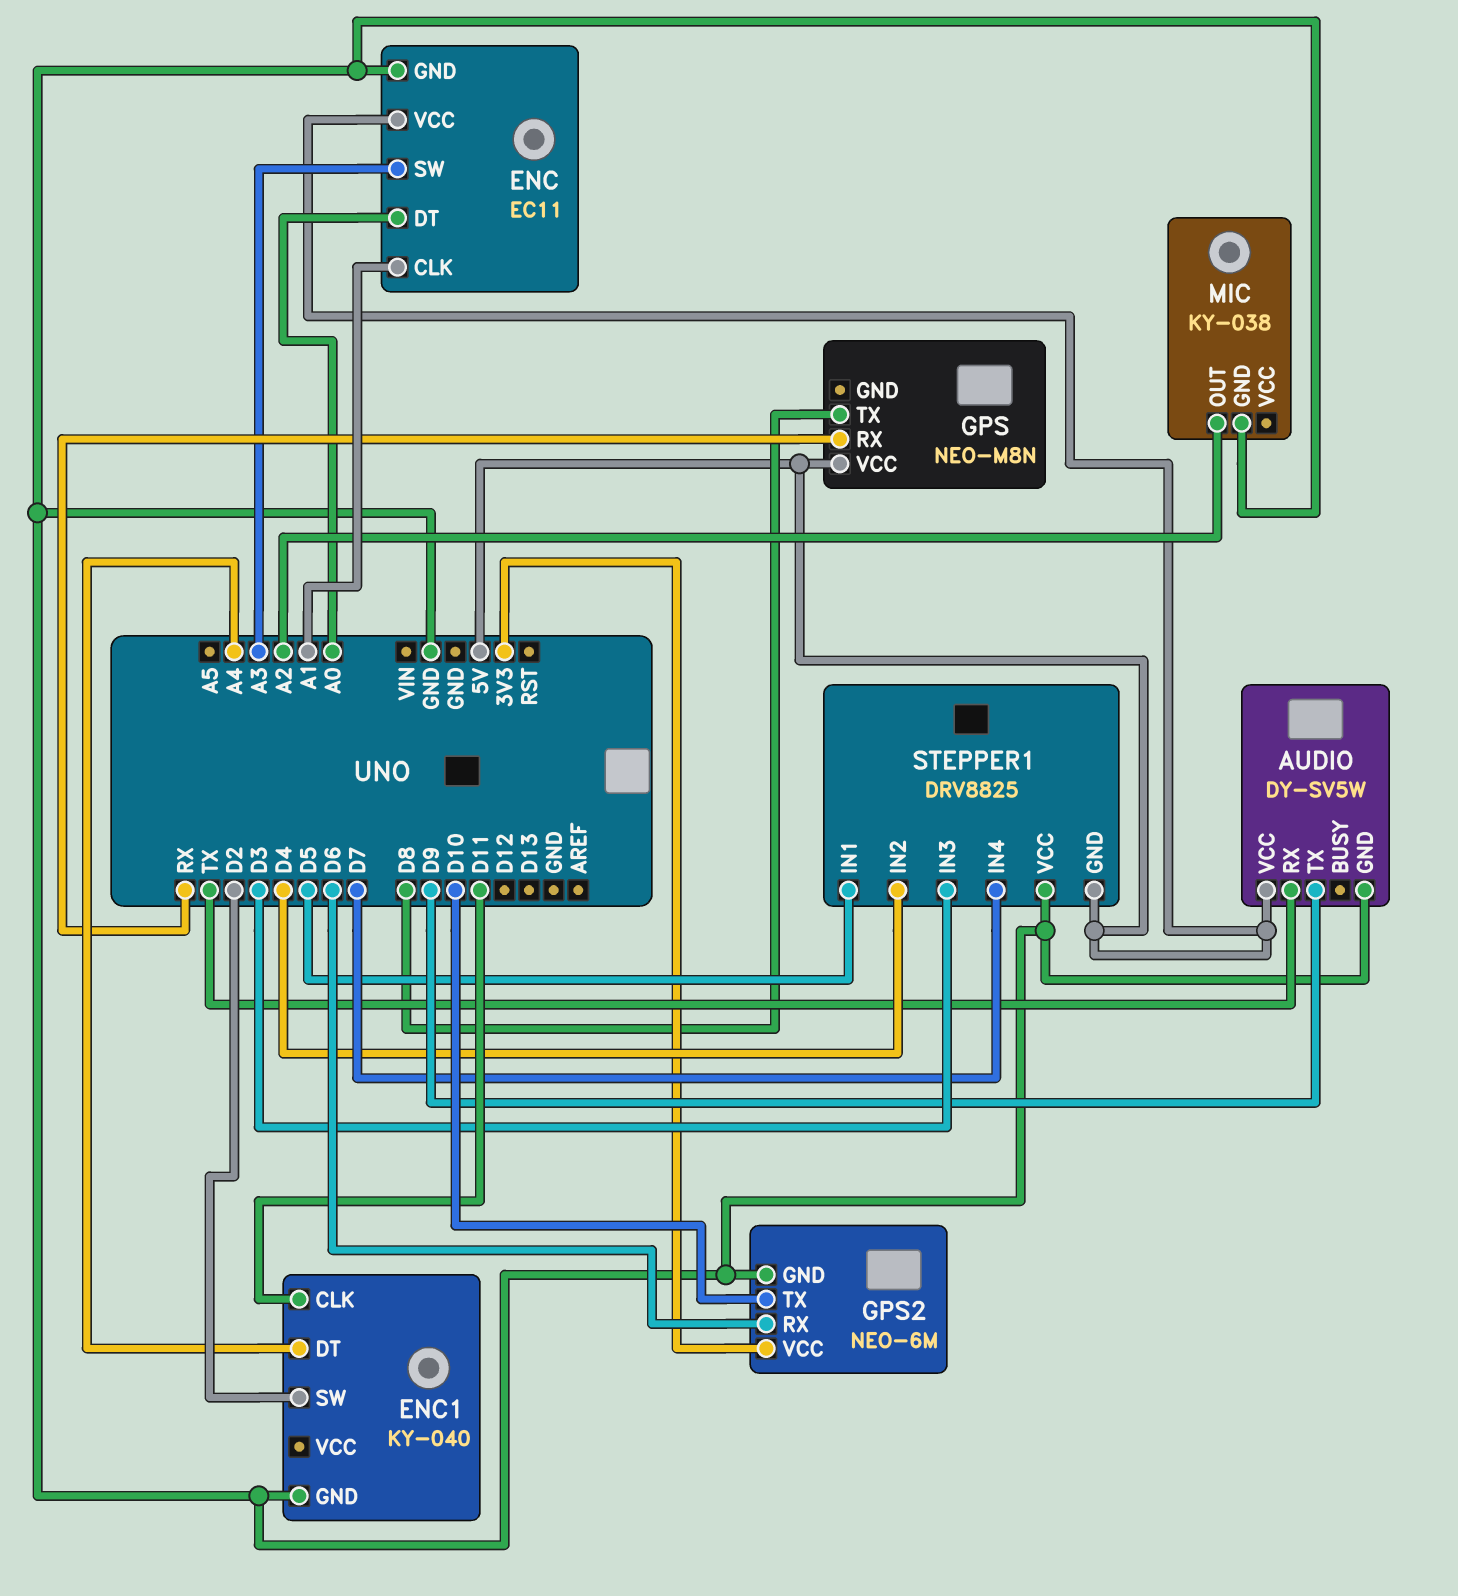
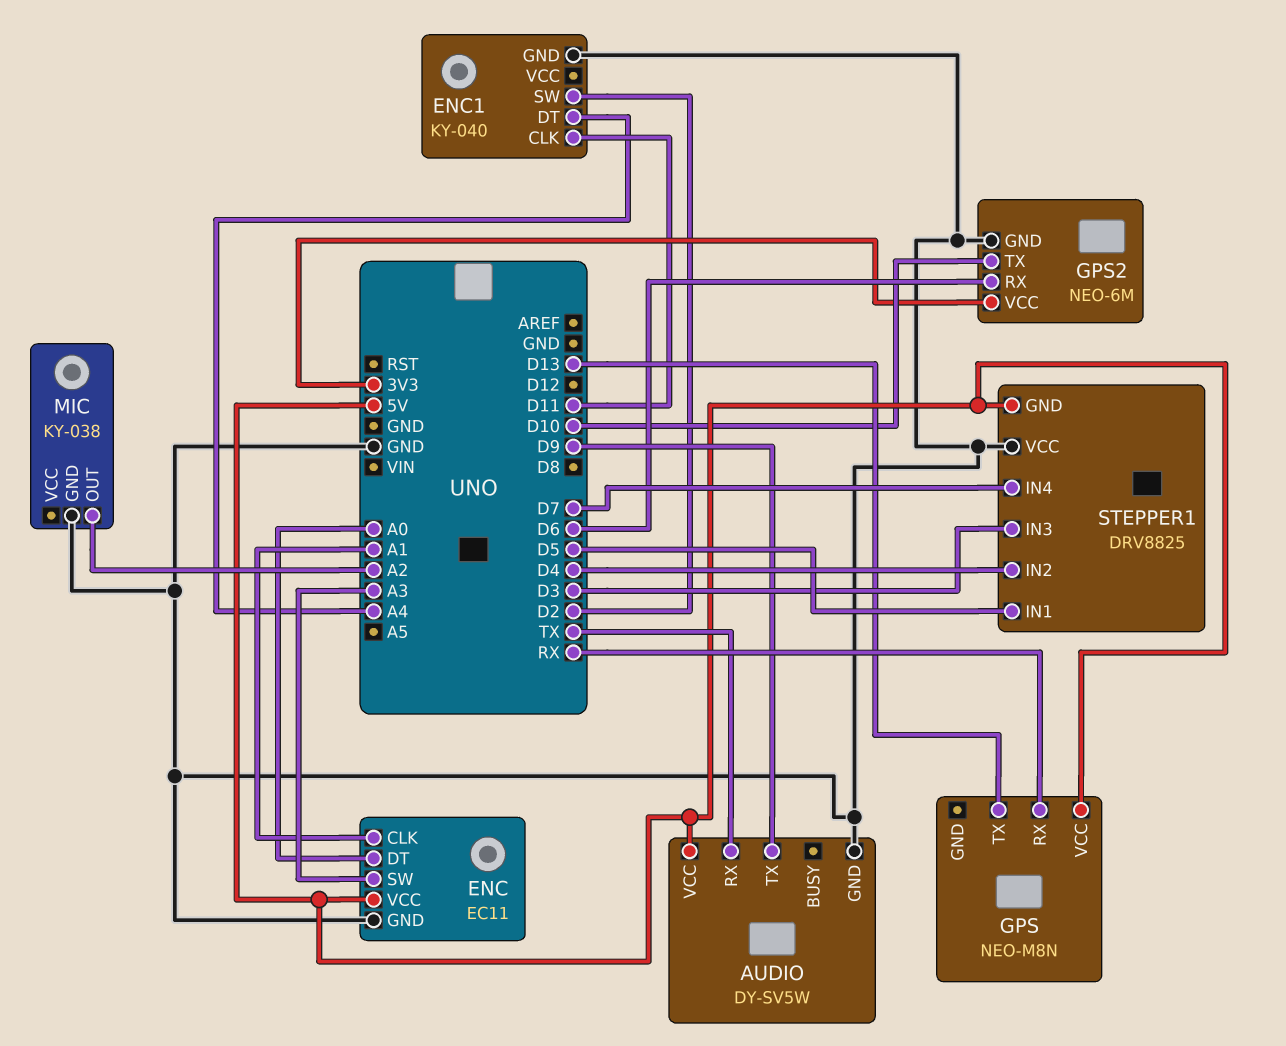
GPS pin TX: D8 -> D13

